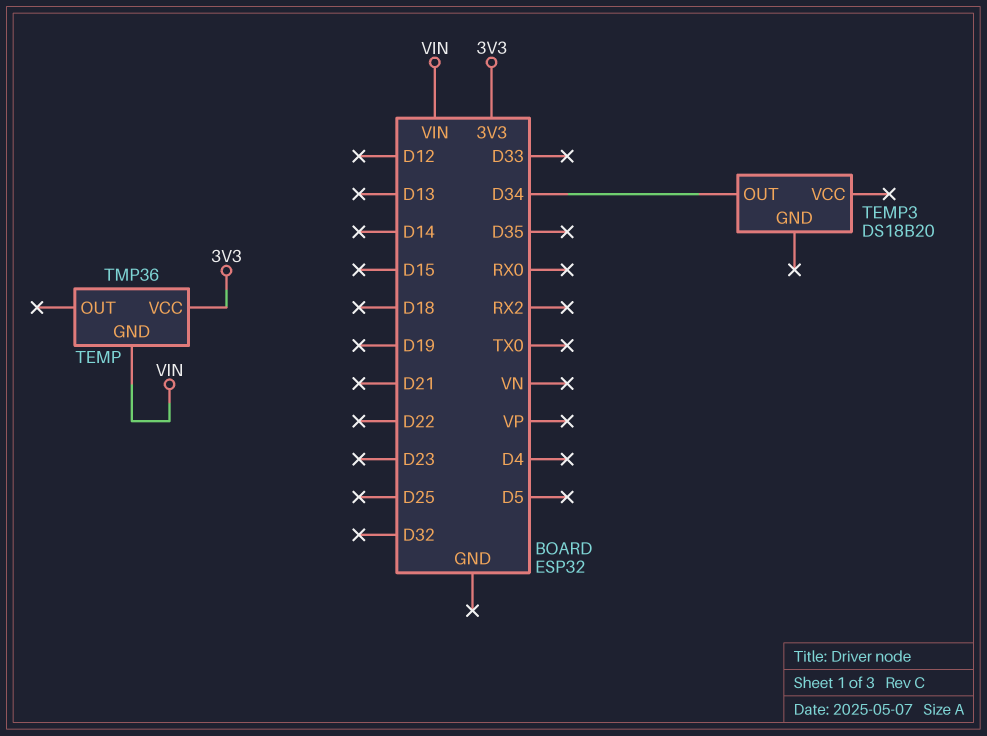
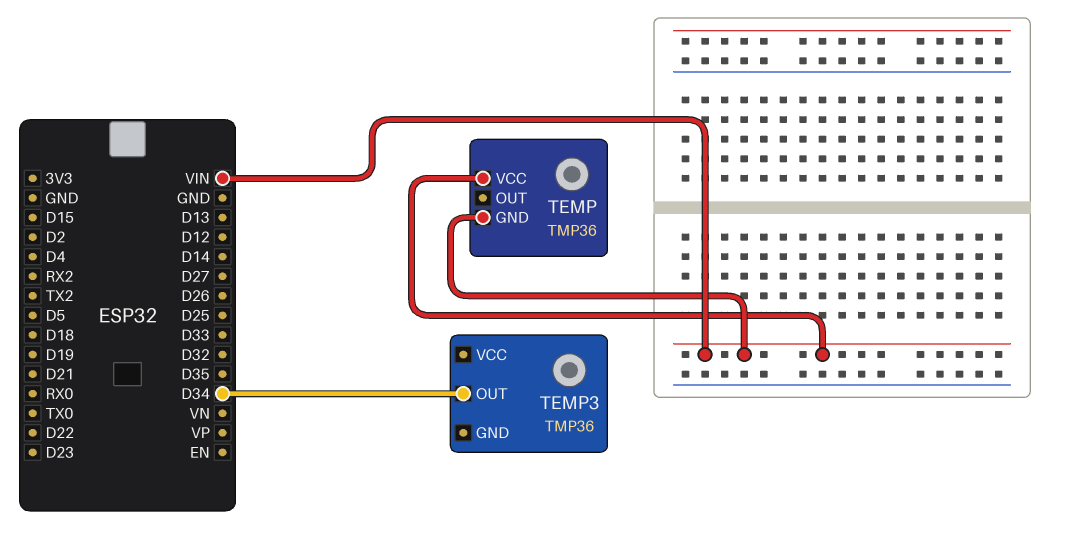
TEMP pin VCC: 3V3 -> VIN
TEMP3: DS18B20 -> TMP36

